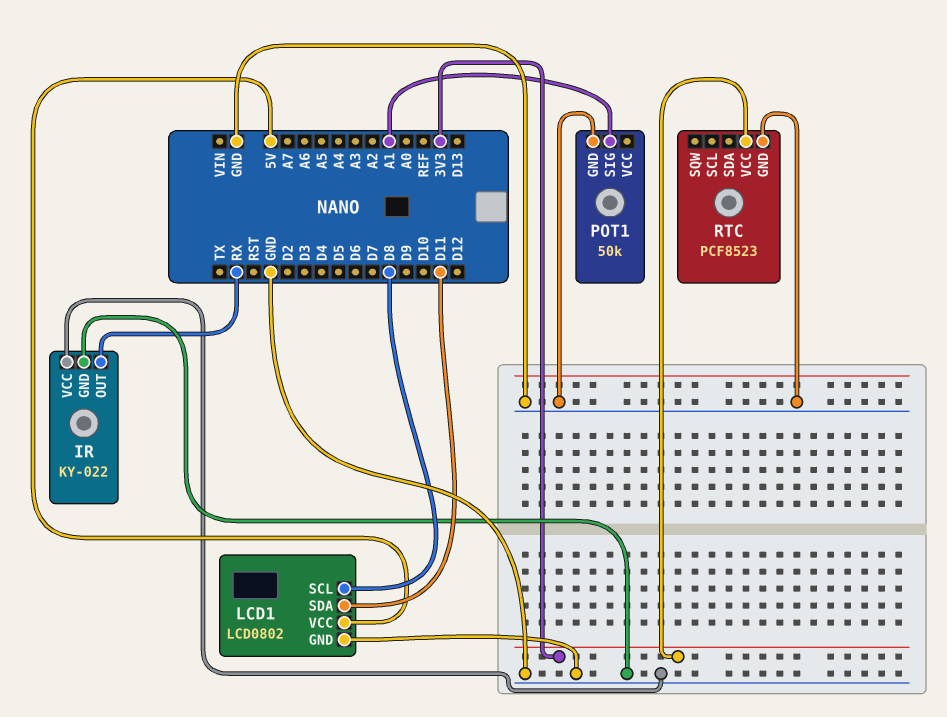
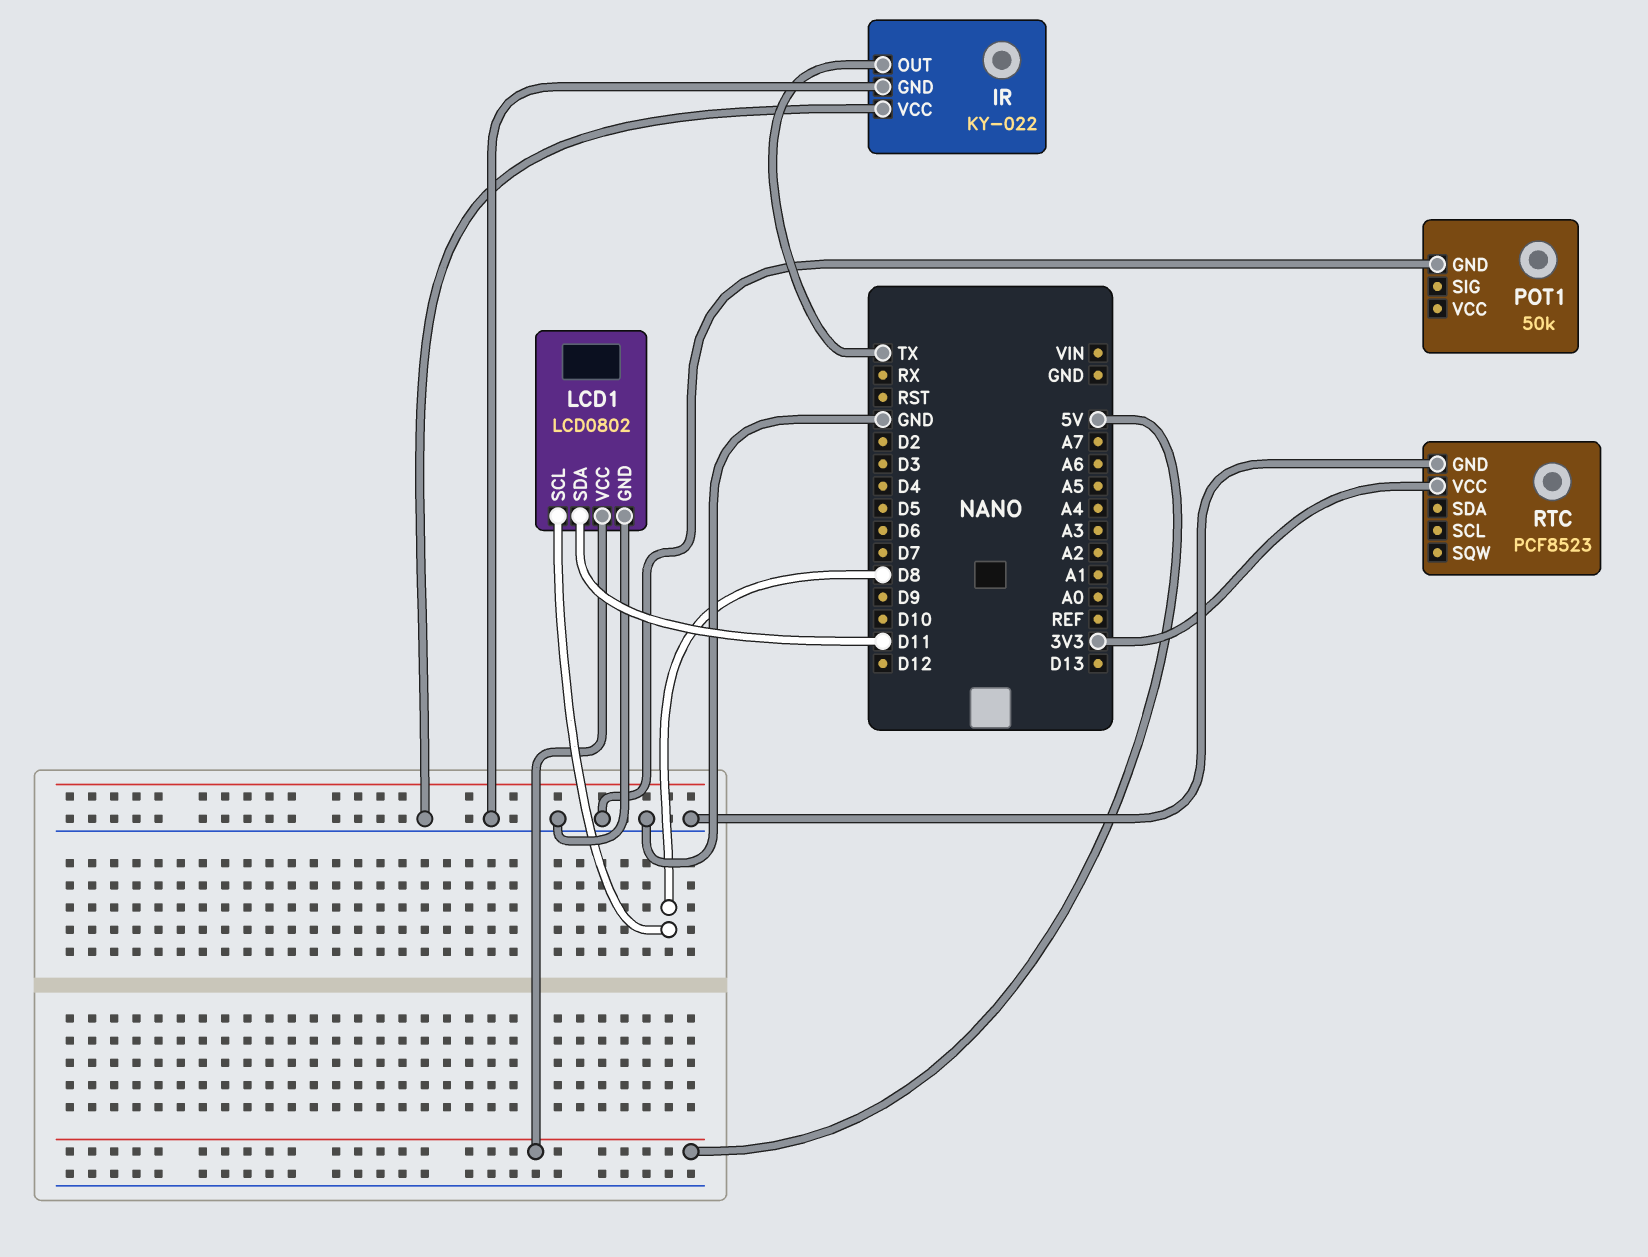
IR pin OUT: RX -> TX
POT1 pin SIG: A1 -> none

